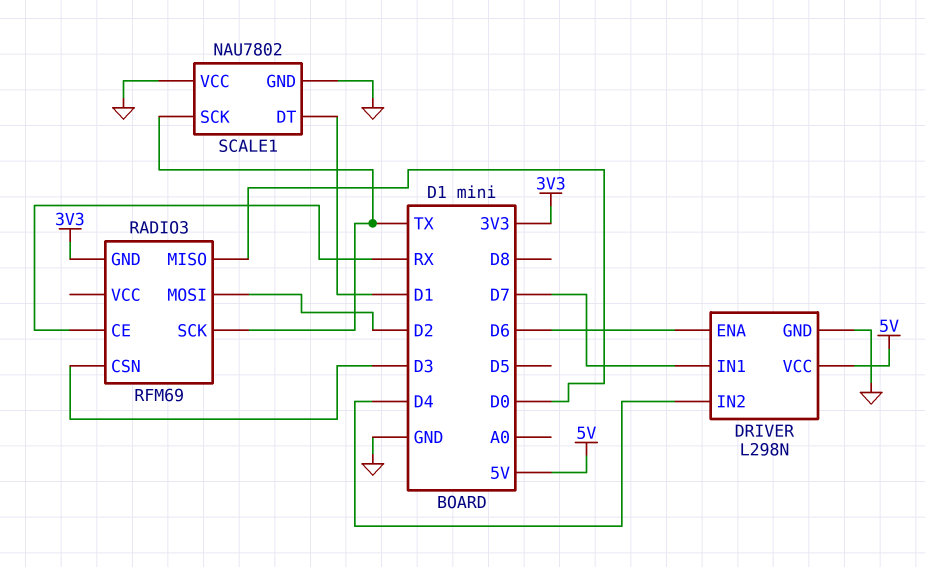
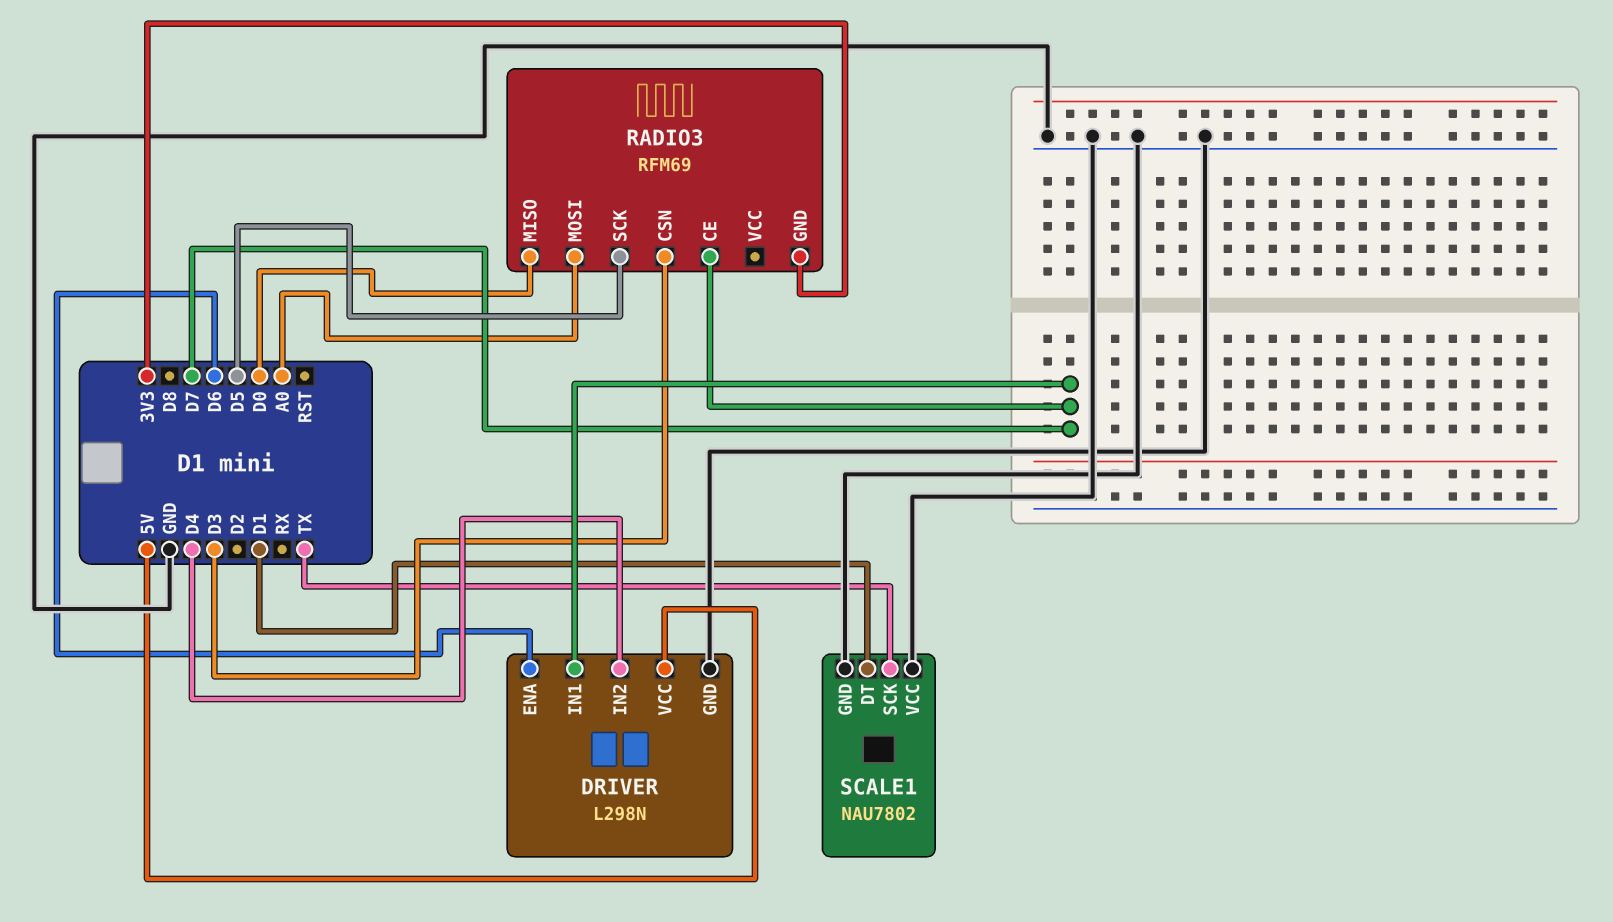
RADIO3 pin CE: RX -> D7
RADIO3 pin MOSI: D2 -> A0
RADIO3 pin SCK: TX -> D5

